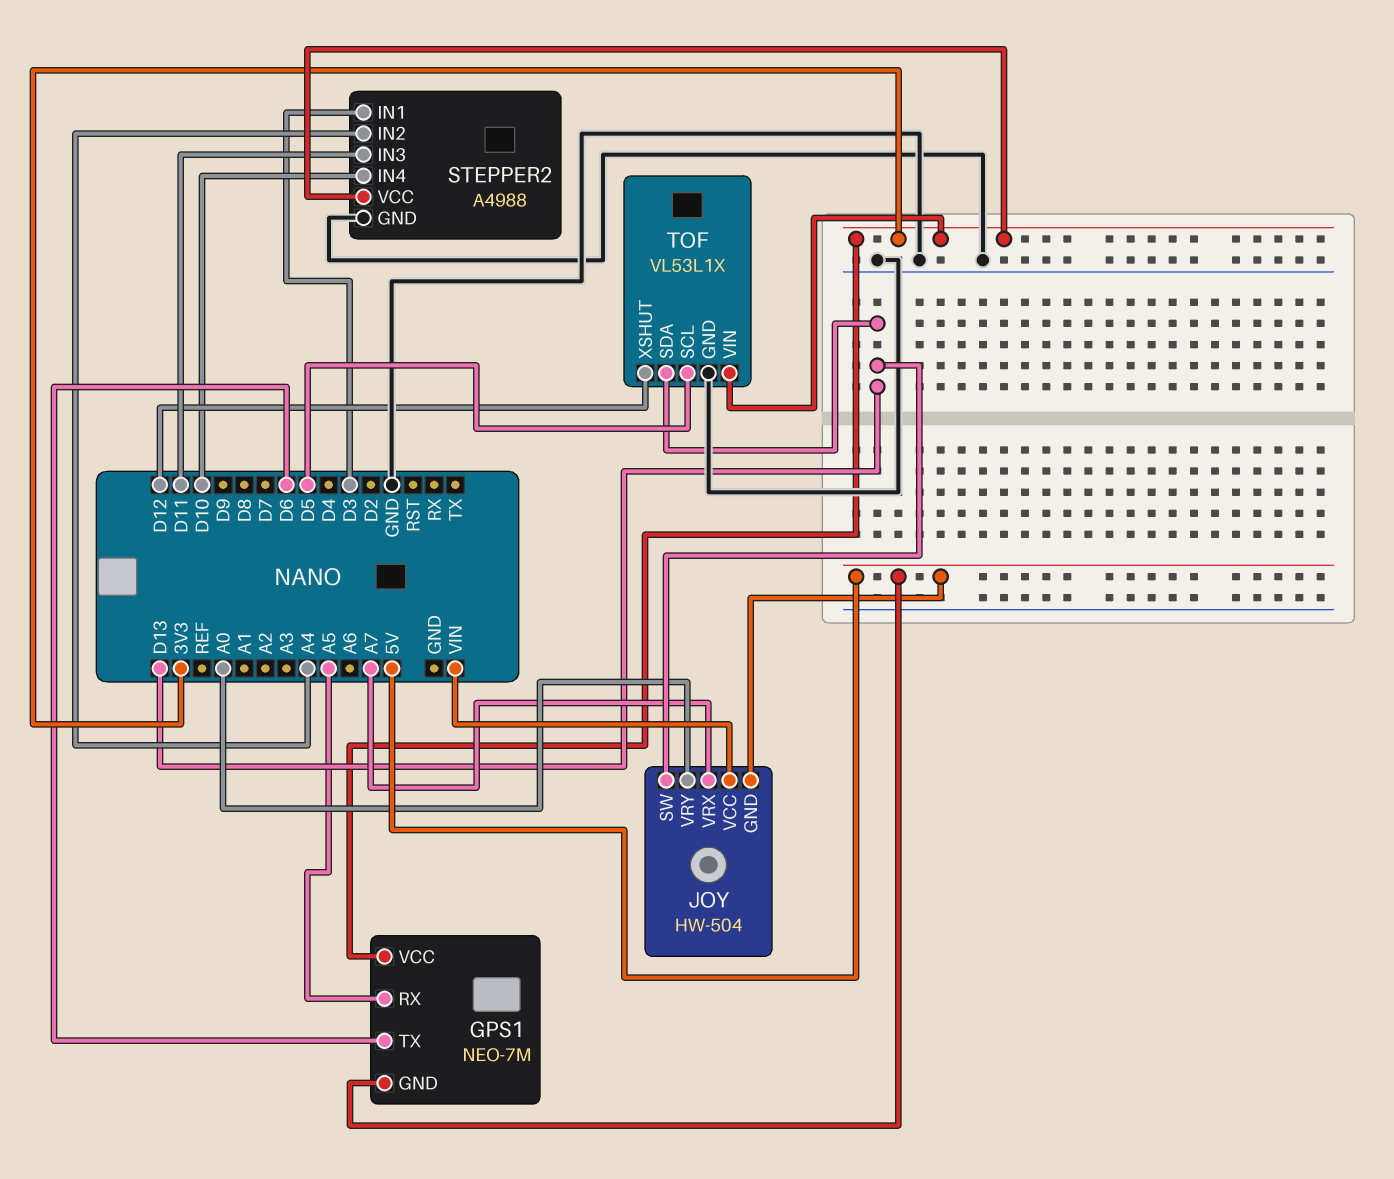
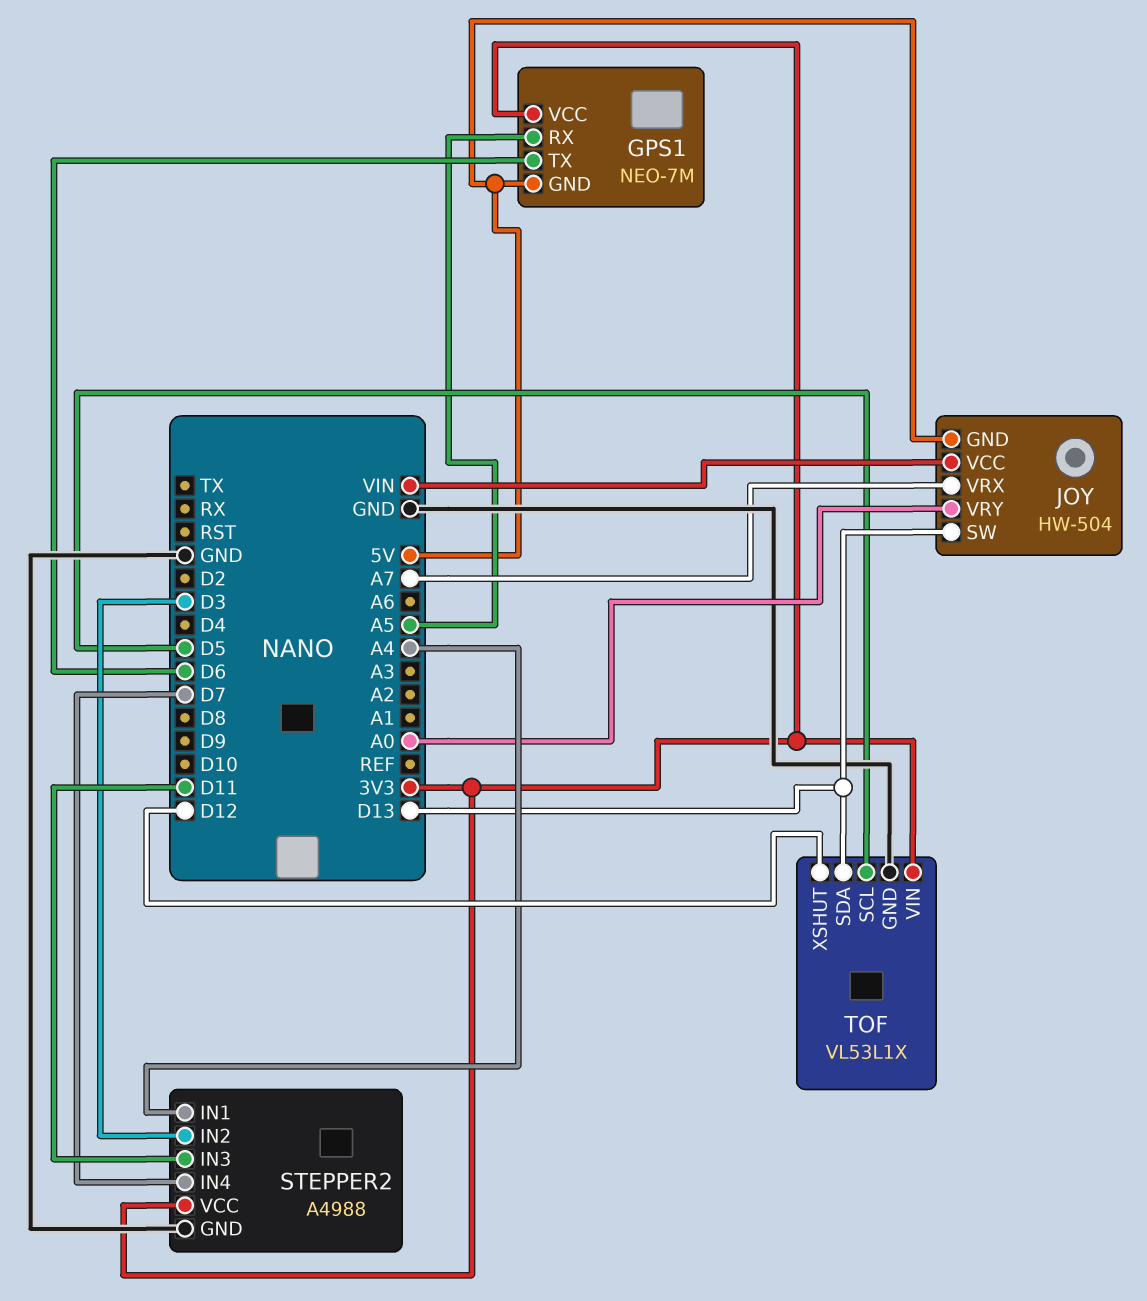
STEPPER2 pin IN1: D3 -> A4
STEPPER2 pin IN2: A4 -> D3
STEPPER2 pin IN4: D10 -> D7

